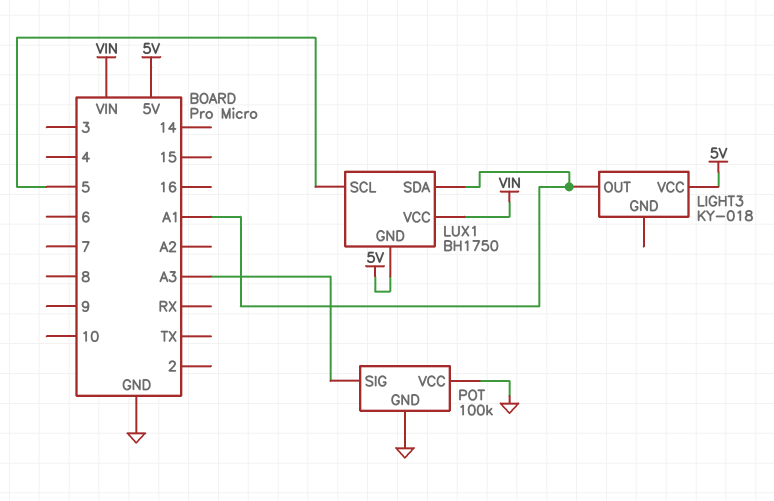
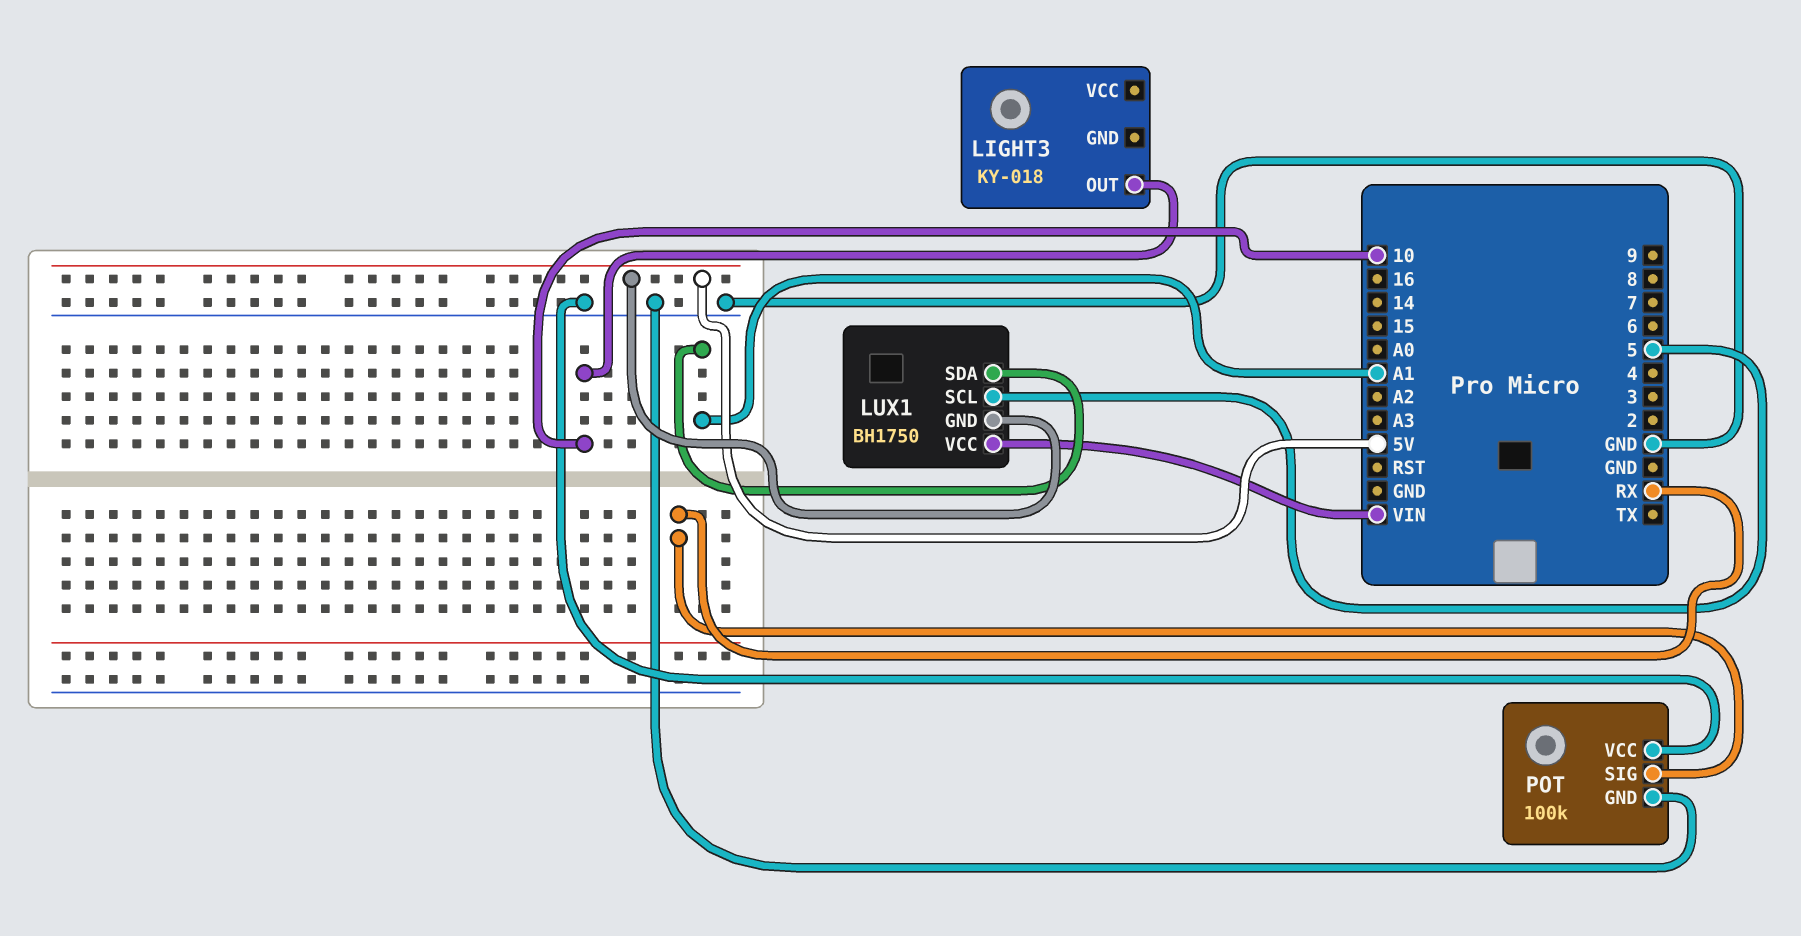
LIGHT3 pin OUT: A1 -> 10
LIGHT3 pin VCC: 5V -> none
POT pin SIG: A3 -> RX

